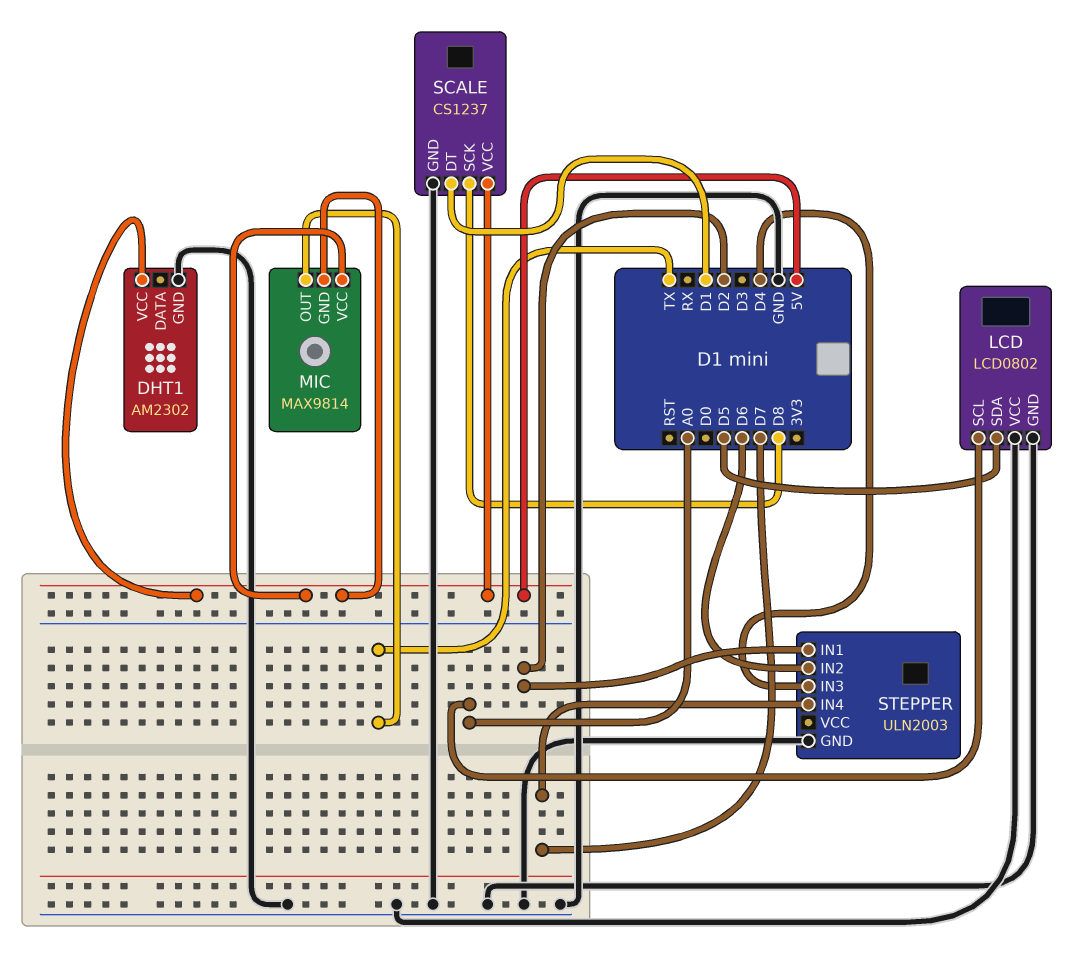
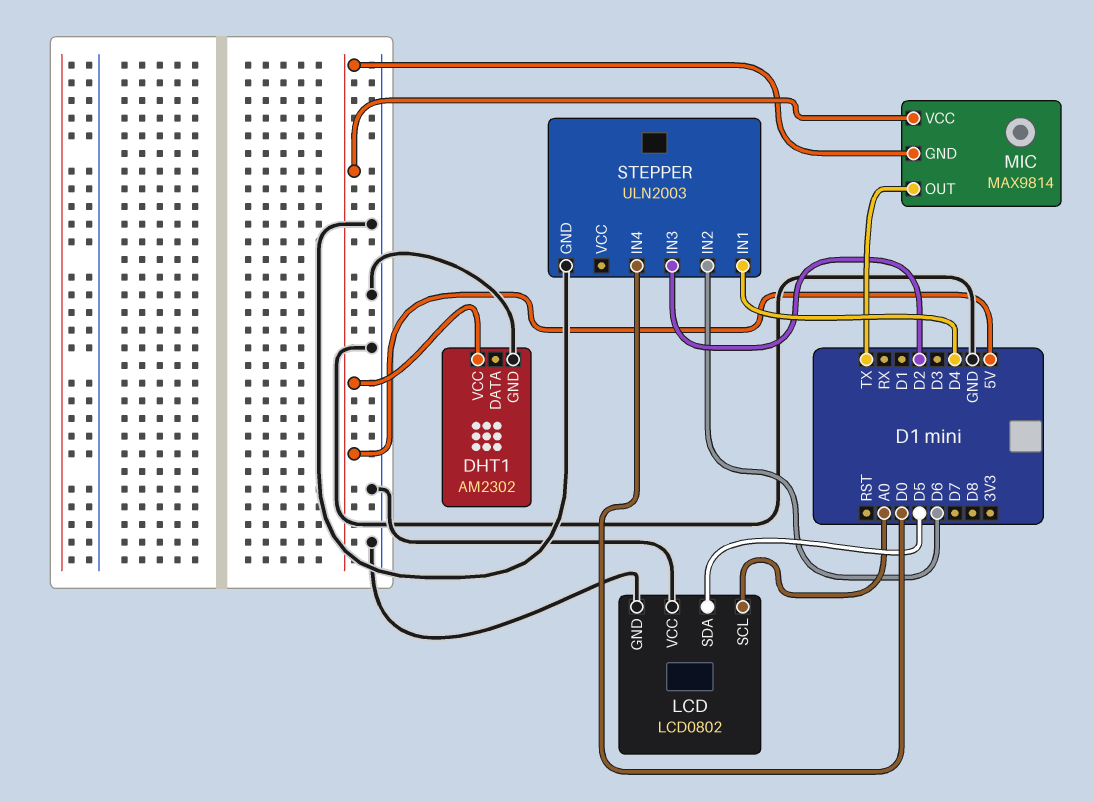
SCALE: CS1237 -> none
SCALE pin DT: D1 -> none
SCALE pin GND: GND -> none
SCALE pin SCK: D8 -> none
SCALE pin VCC: 5V -> none
STEPPER pin IN1: D2 -> D4
STEPPER pin IN3: D4 -> D2
STEPPER pin IN4: D7 -> D0

